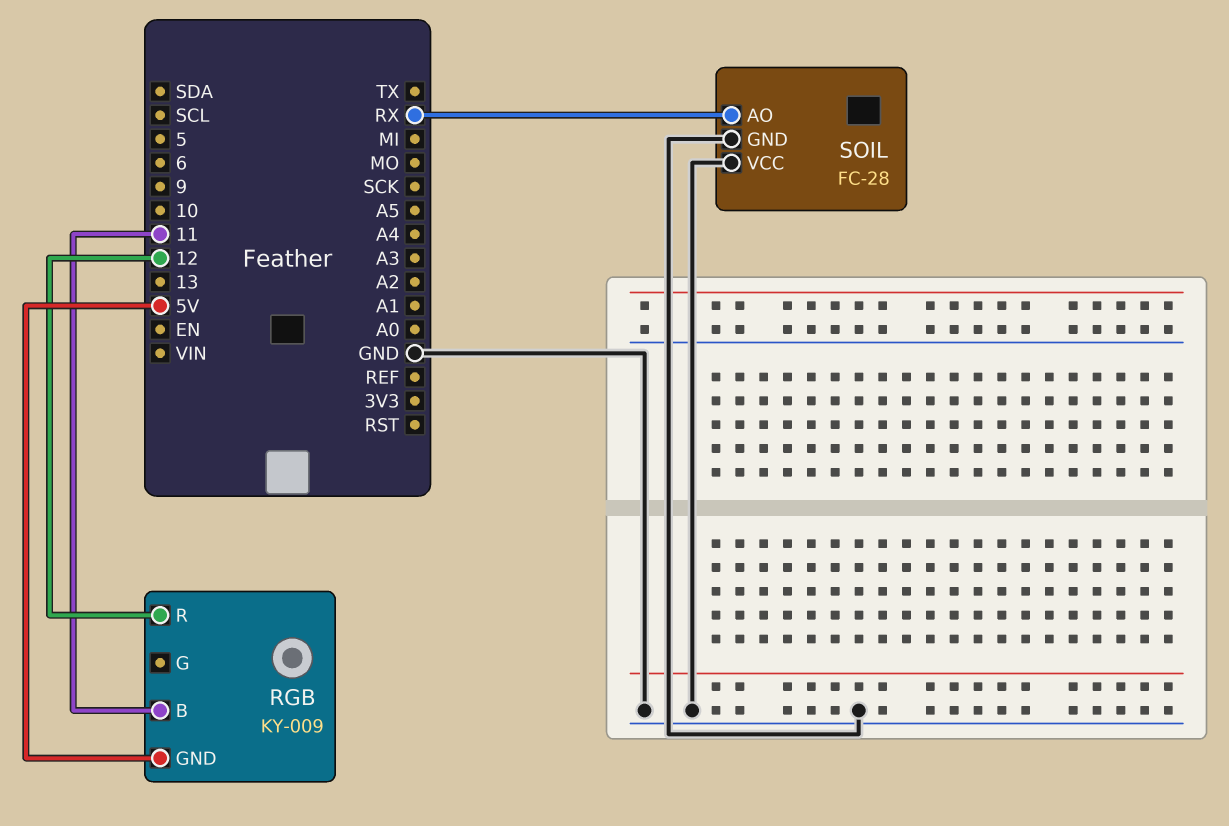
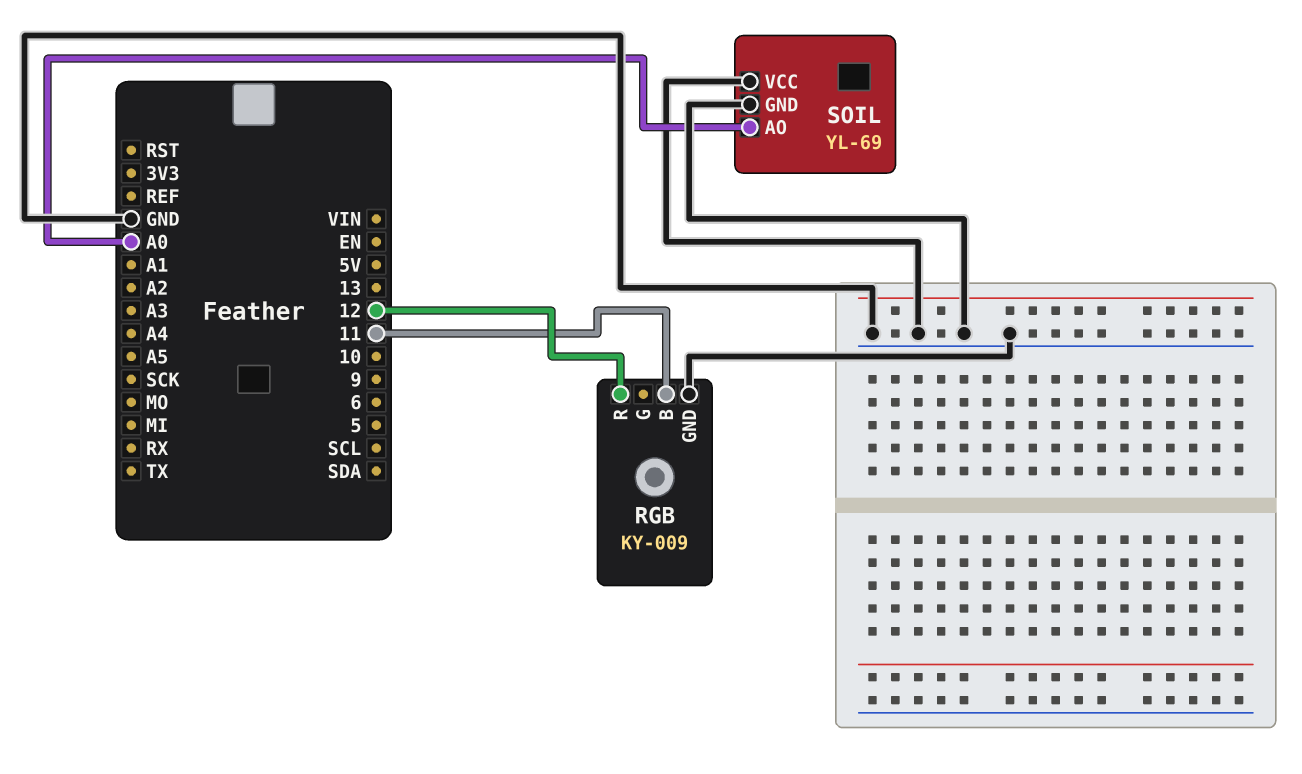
RGB pin GND: 5V -> GND
SOIL: FC-28 -> YL-69
SOIL pin AO: RX -> A0

